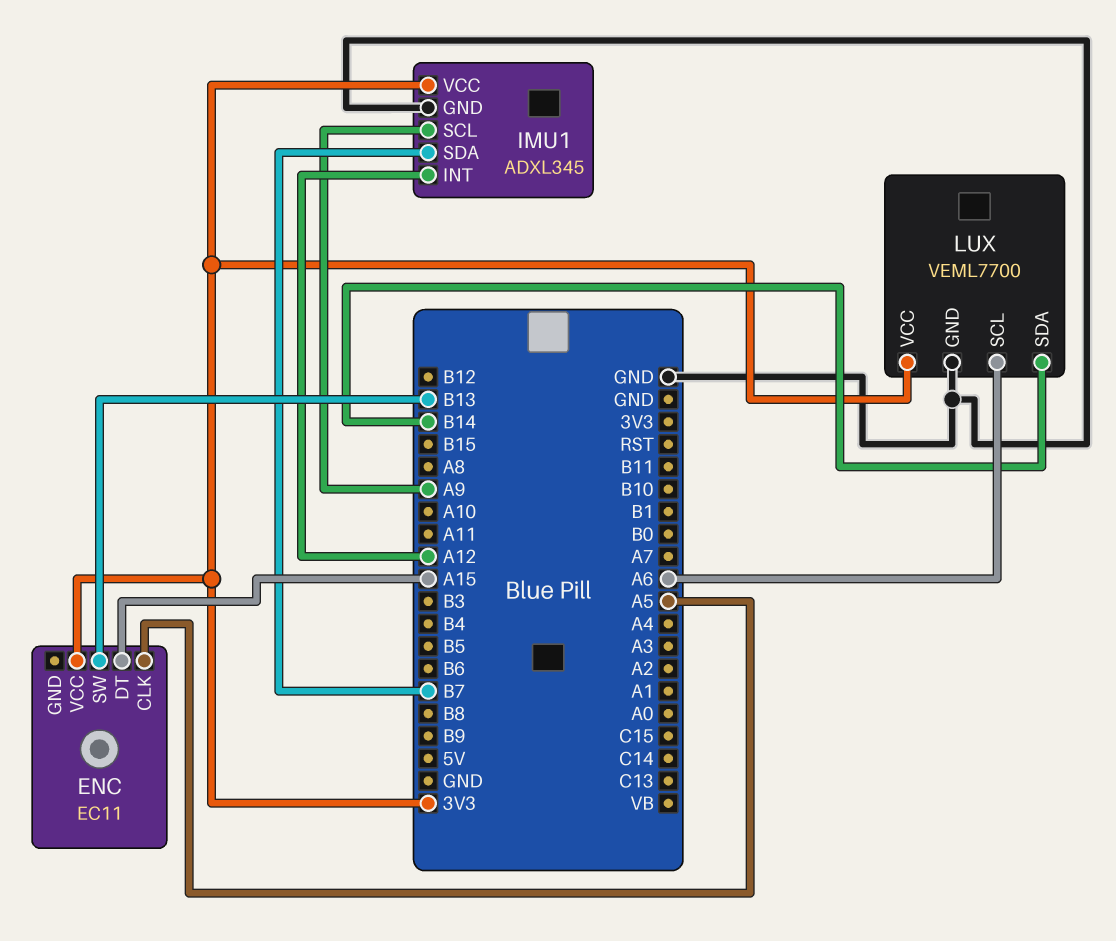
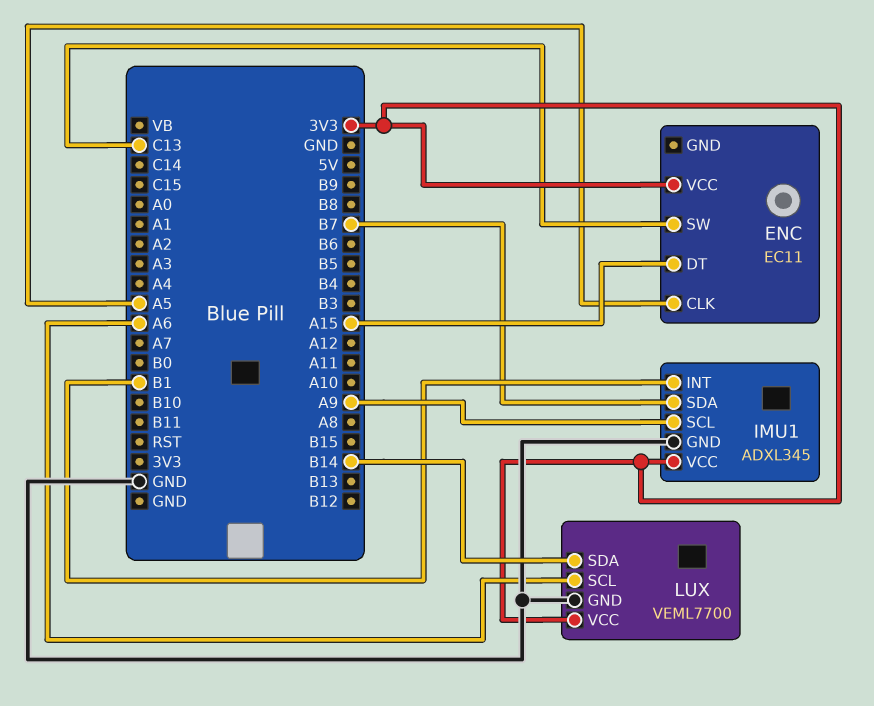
ENC pin SW: B13 -> C13
IMU1 pin INT: A12 -> B1

